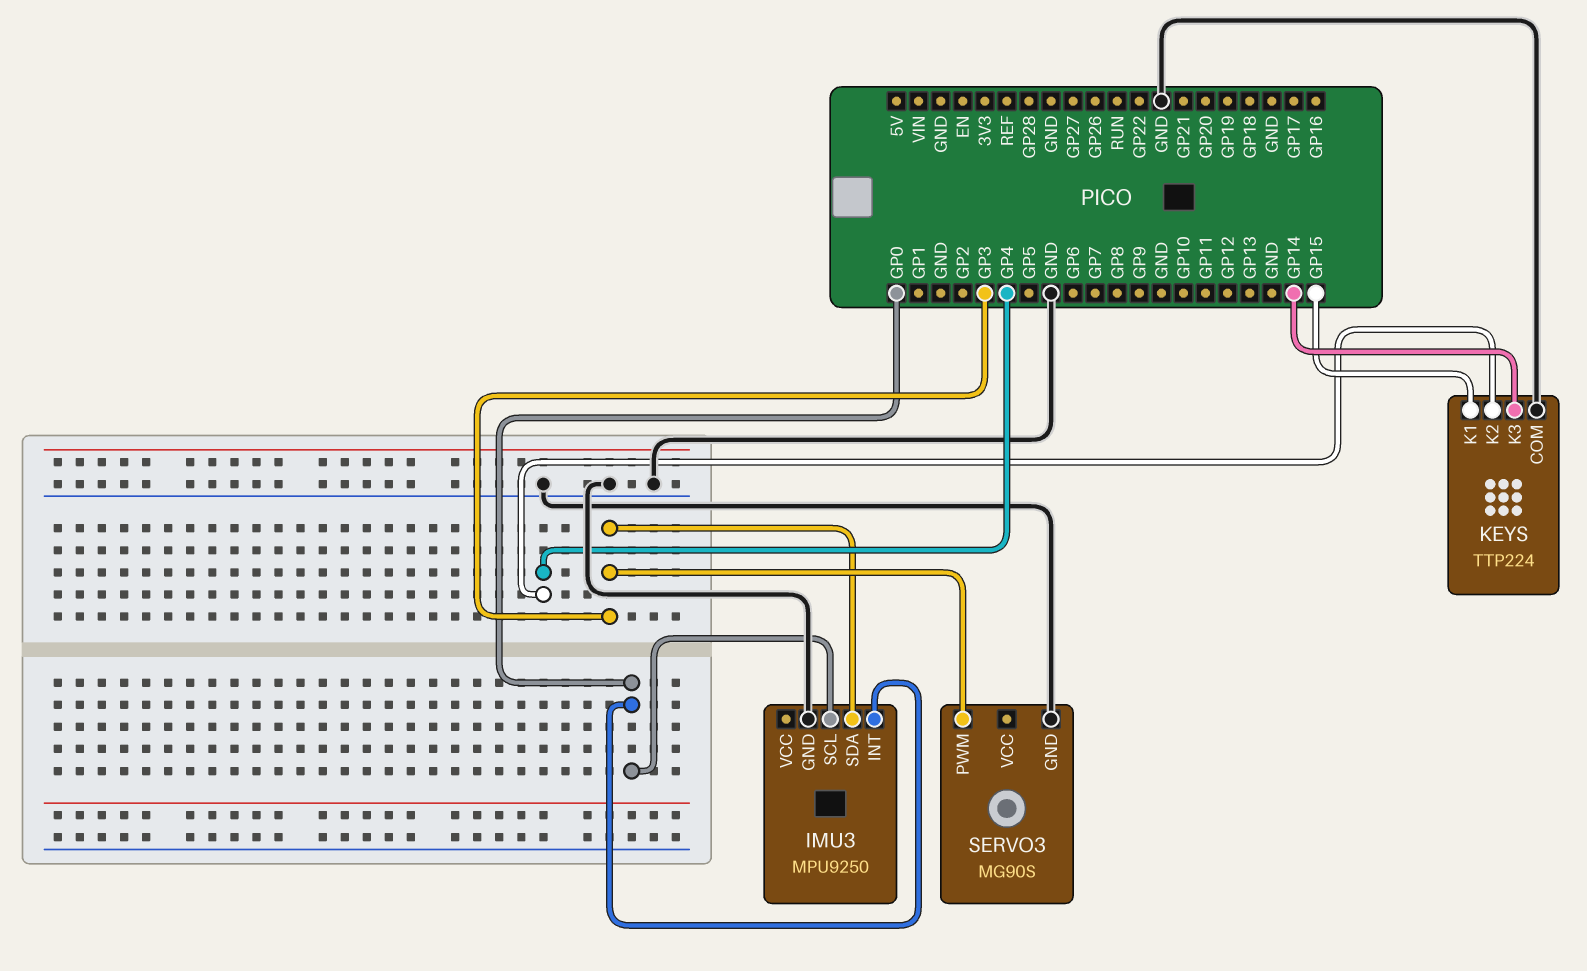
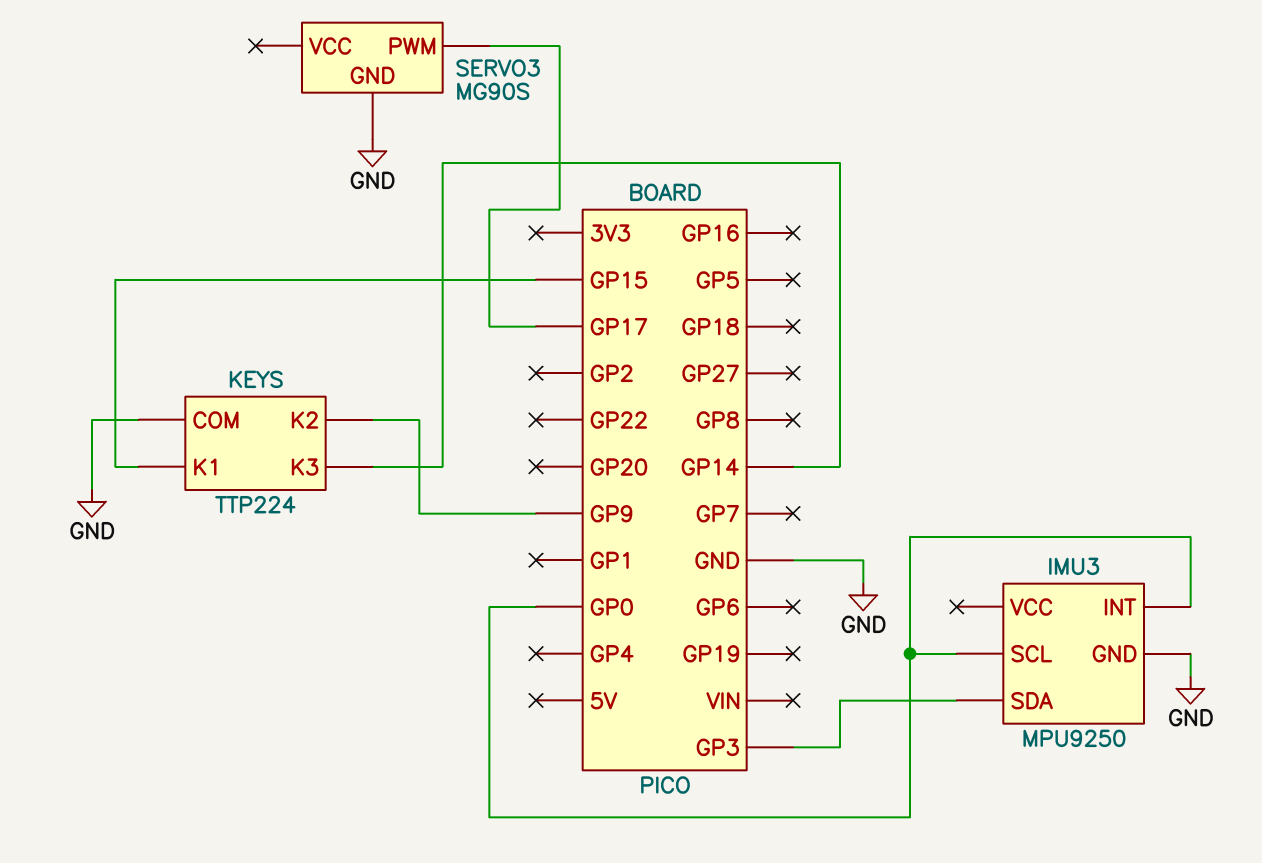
KEYS pin K2: GP4 -> GP9
SERVO3 pin PWM: GP3 -> GP17

